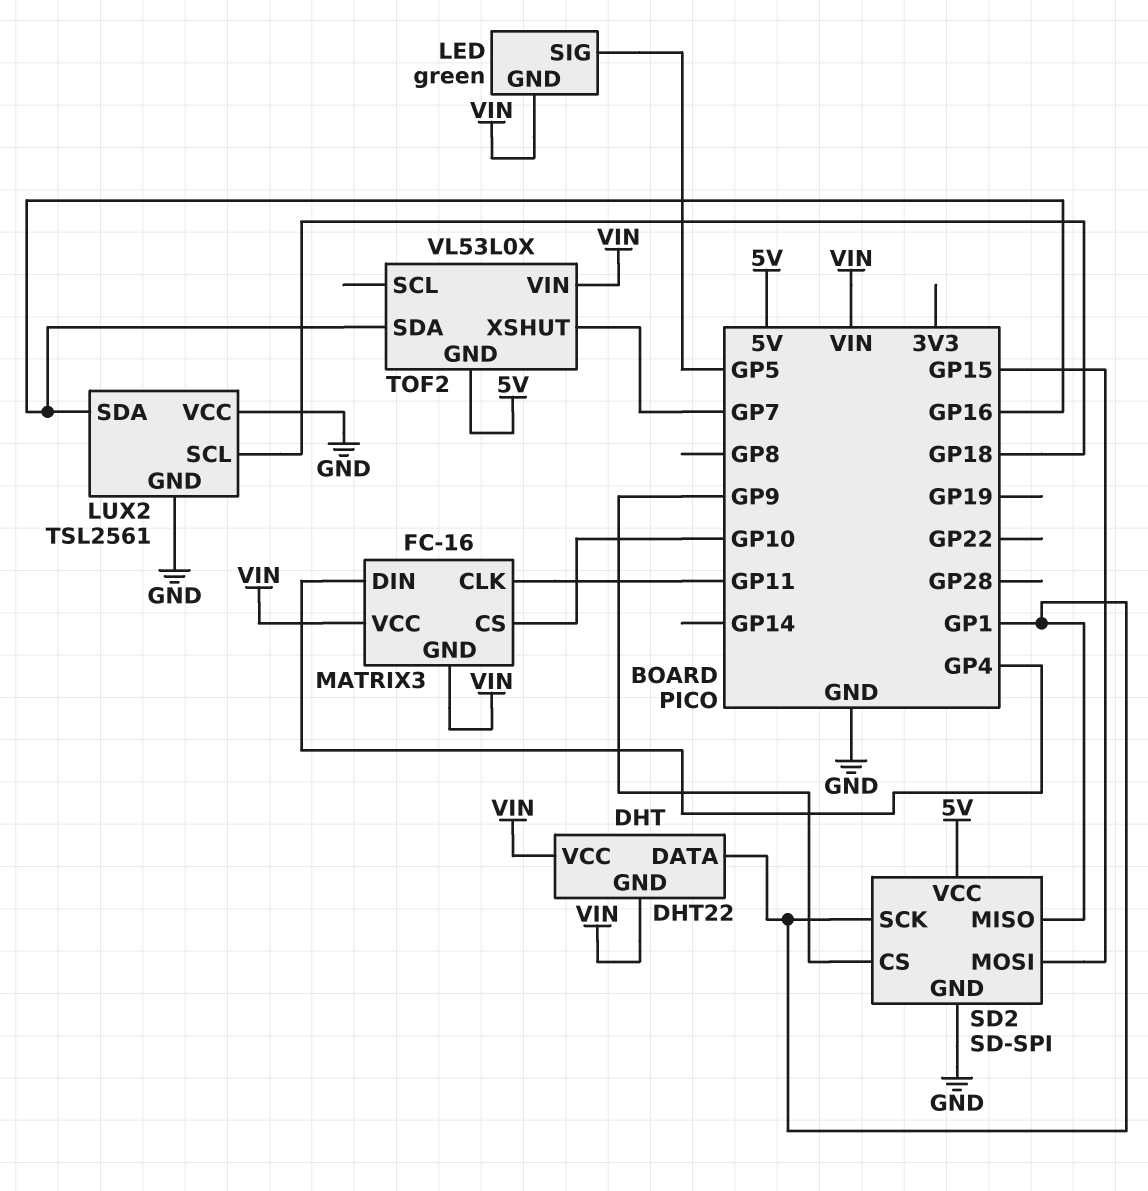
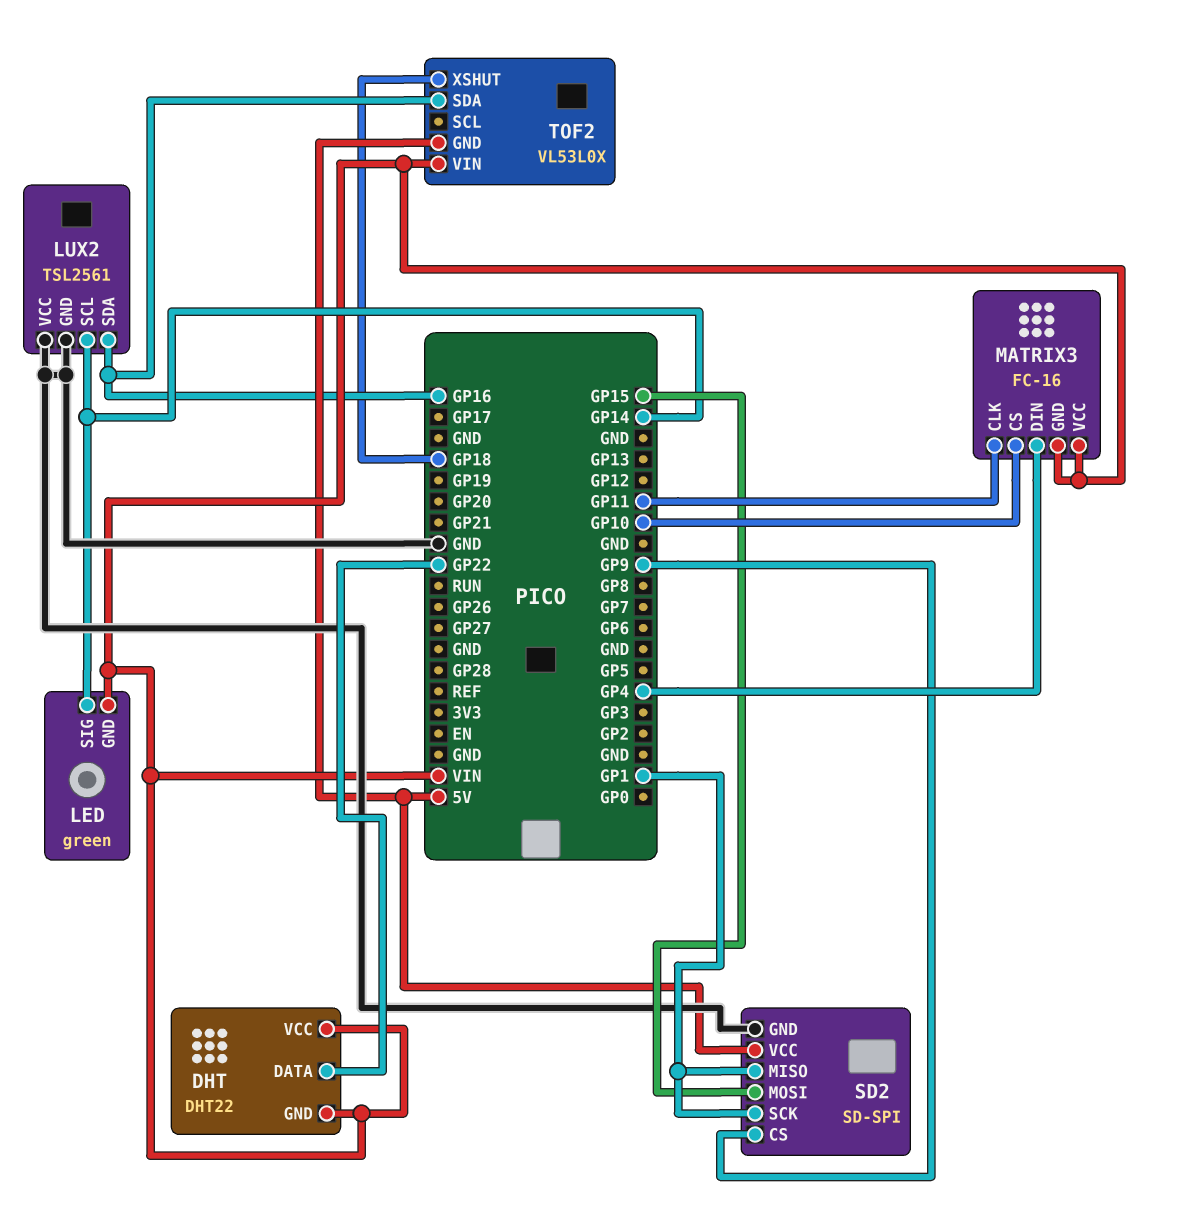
DHT pin DATA: GP1 -> GP22
LED pin SIG: GP5 -> GP14
LUX2 pin SCL: GP18 -> GP14
TOF2 pin XSHUT: GP7 -> GP18

